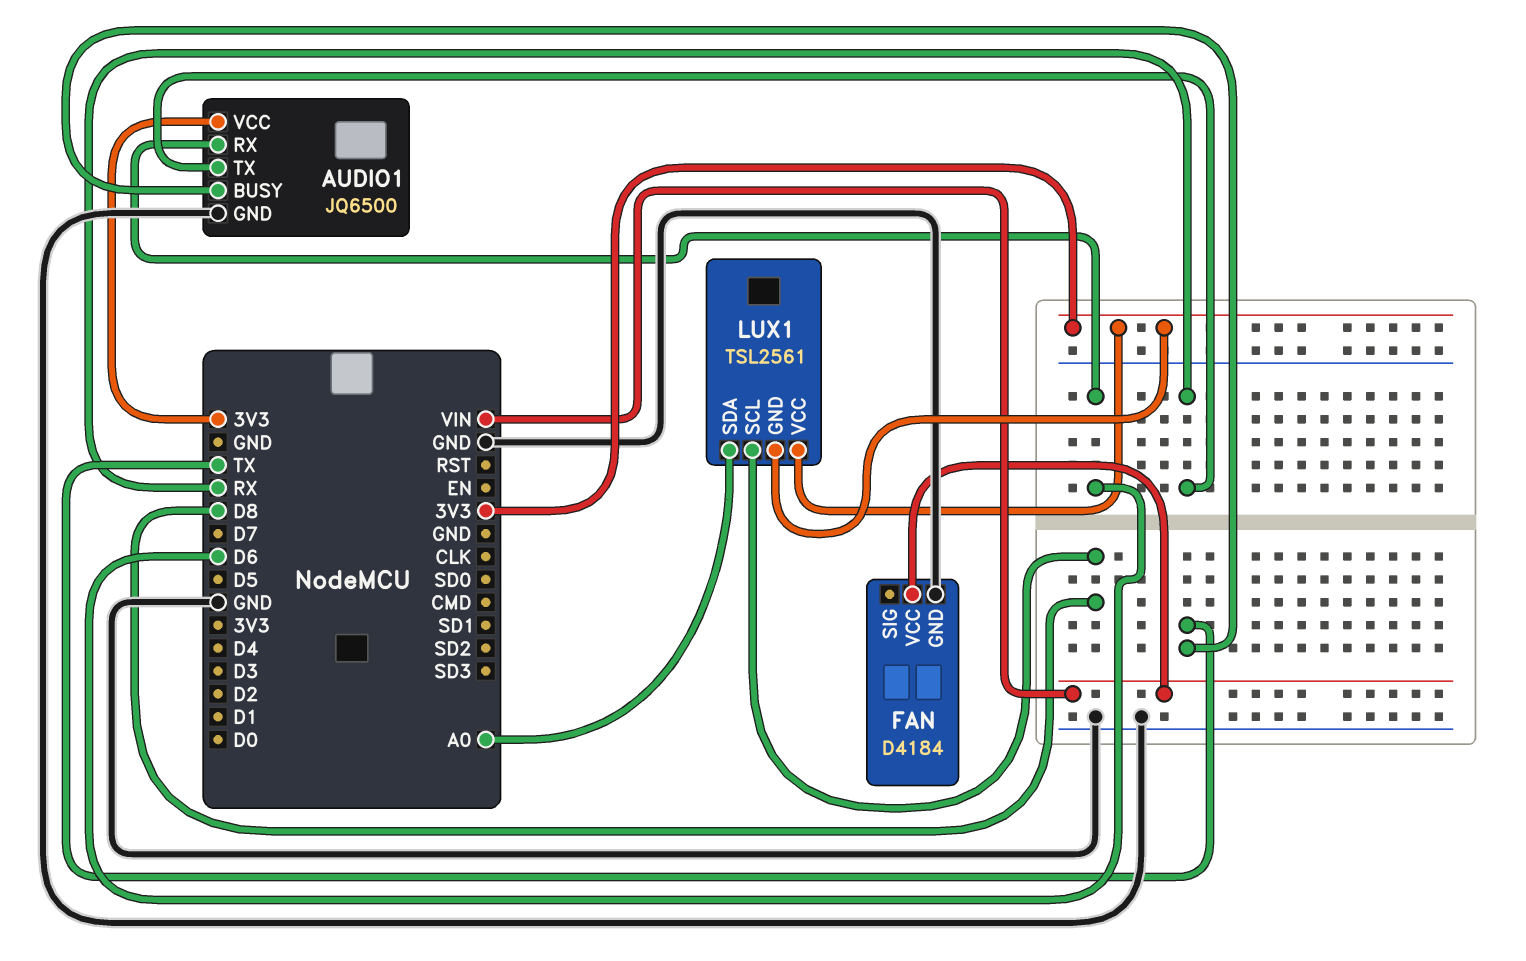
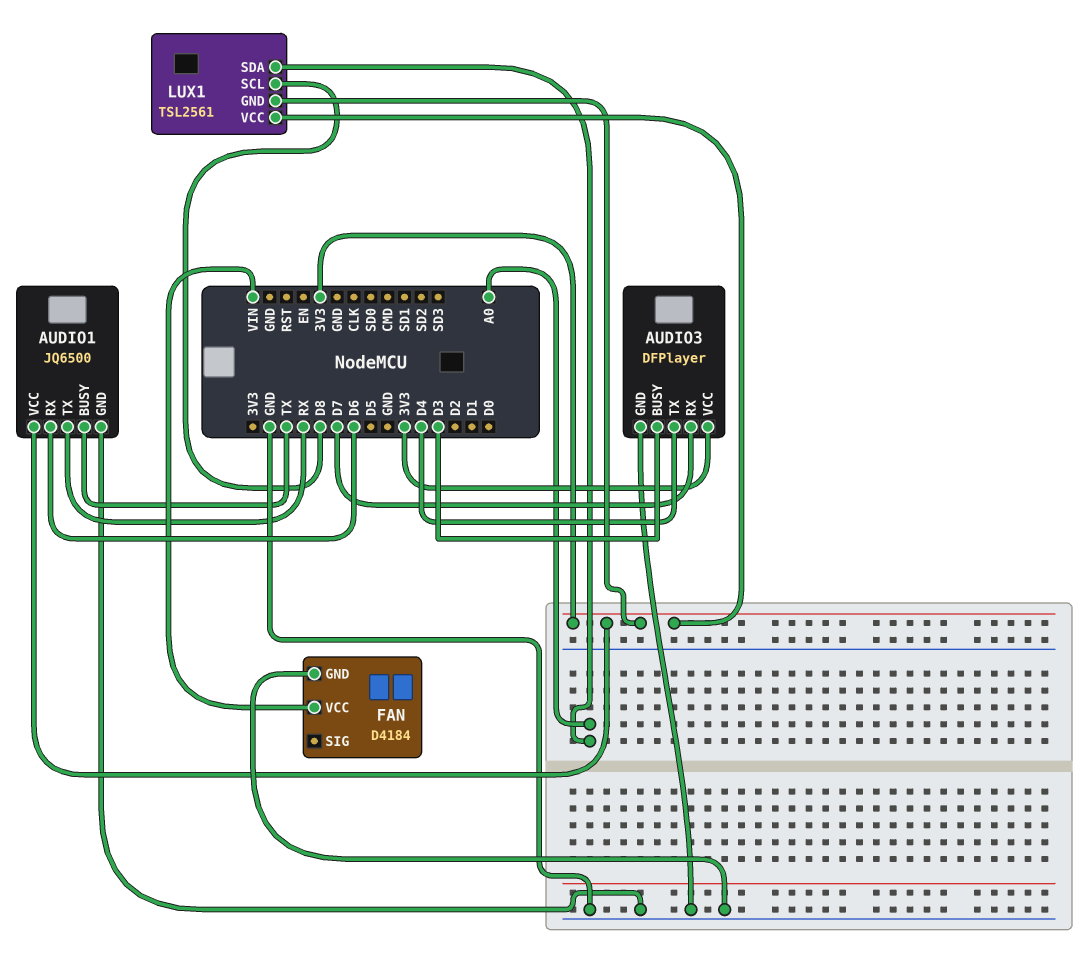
AUDIO3: none -> DFPlayer
AUDIO3 pin BUSY: none -> D3
AUDIO3 pin GND: none -> GND
AUDIO3 pin RX: none -> D7
AUDIO3 pin TX: none -> D4
AUDIO3 pin VCC: none -> 3V3

